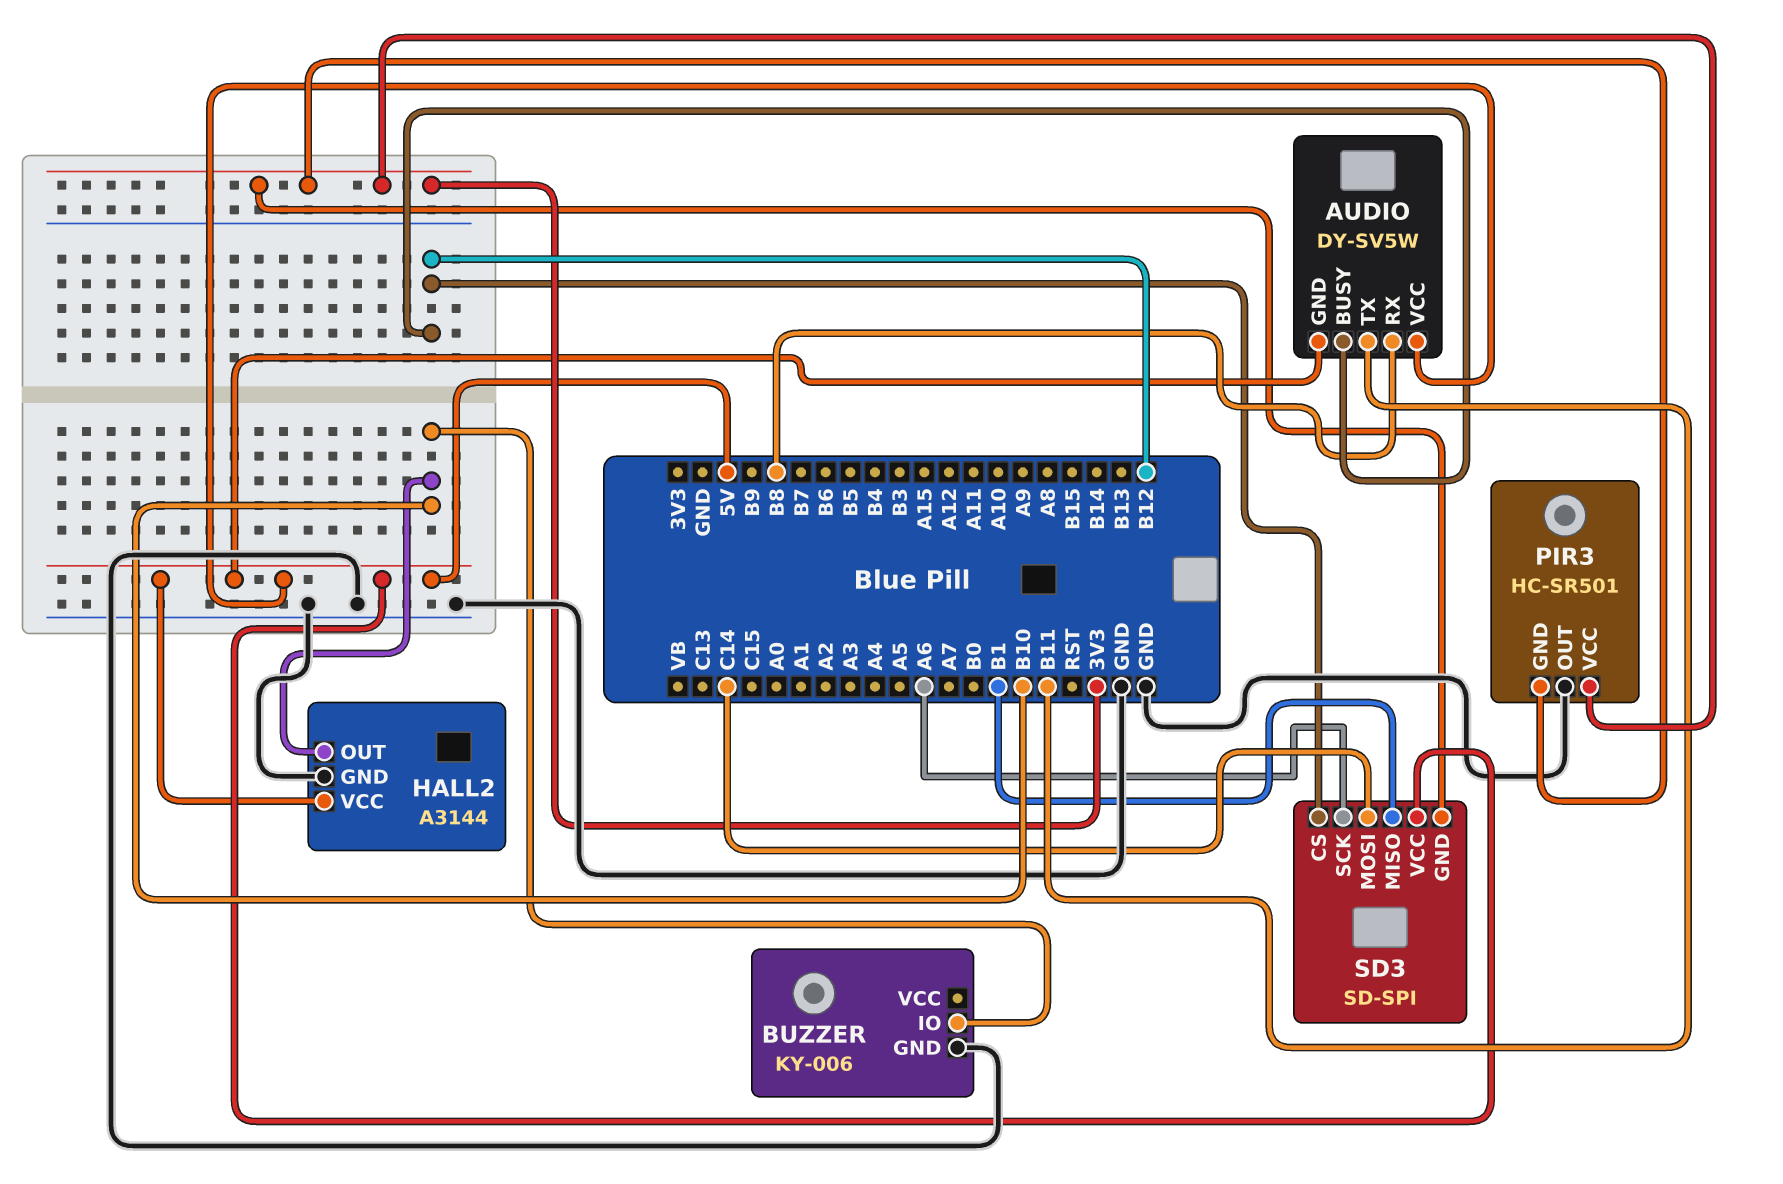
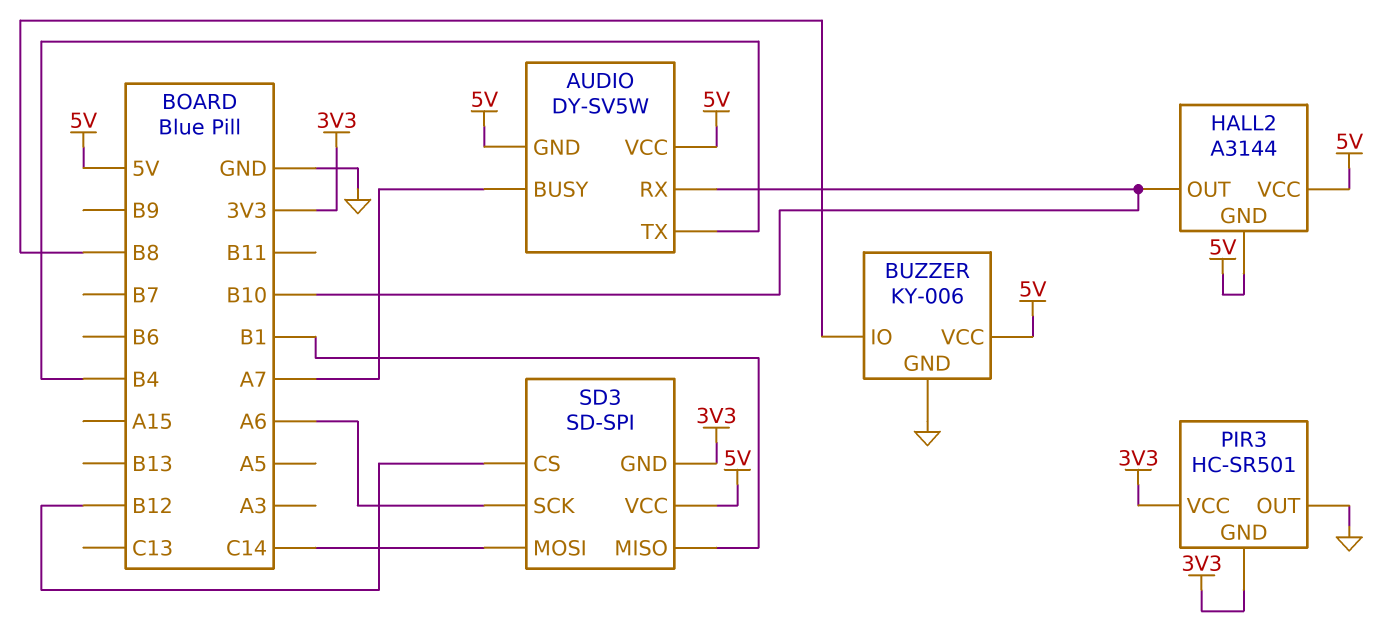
AUDIO pin BUSY: B12 -> A7
AUDIO pin RX: B8 -> B10
AUDIO pin TX: B11 -> B4
BUZZER pin IO: B10 -> B8
BUZZER pin VCC: none -> 5V
HALL2 pin GND: GND -> 5V

